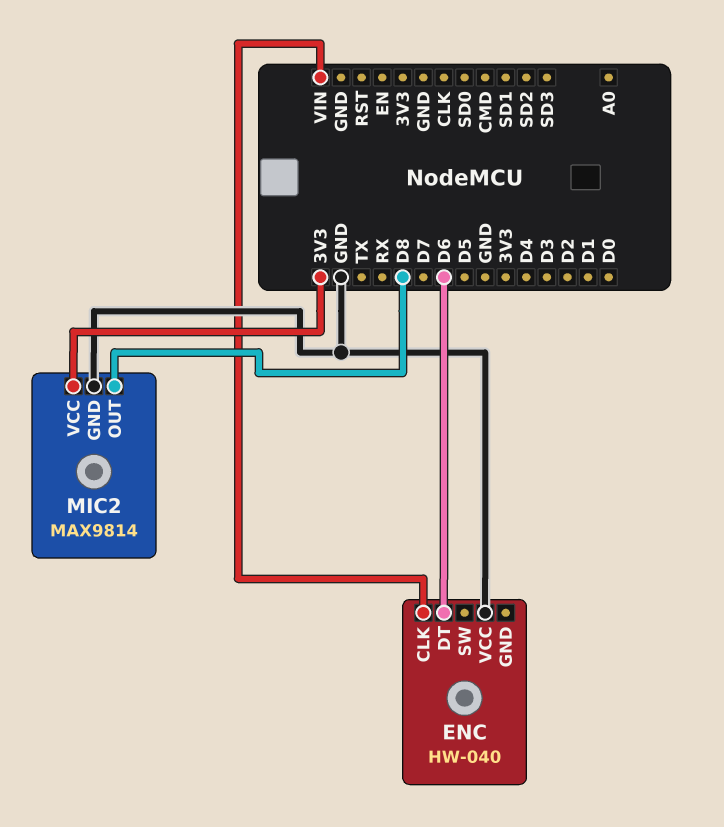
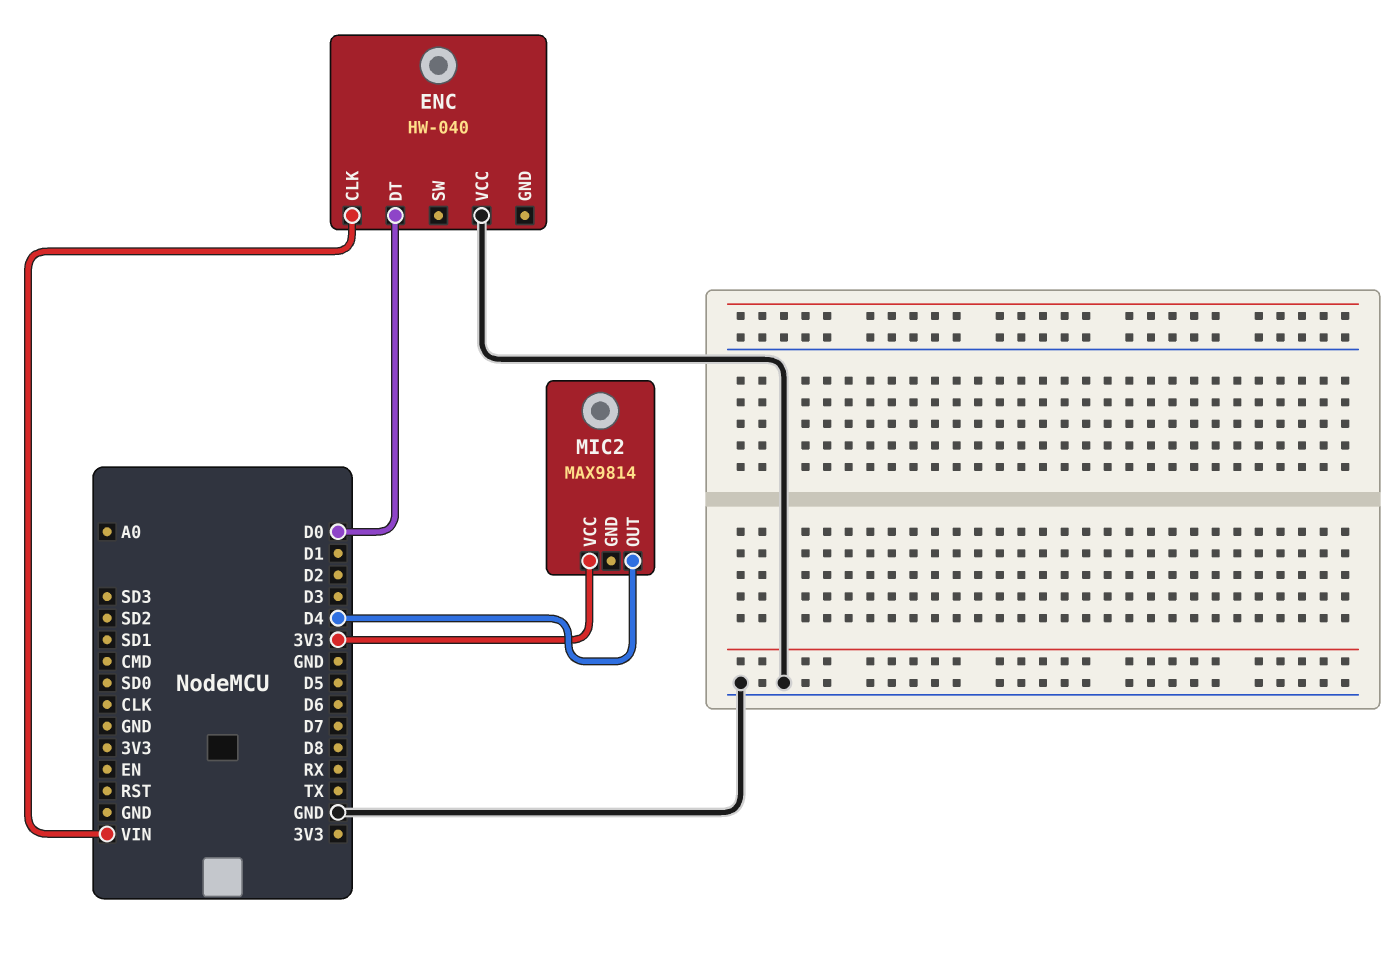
ENC pin DT: D6 -> D0
MIC2 pin GND: GND -> none
MIC2 pin OUT: D8 -> D4

